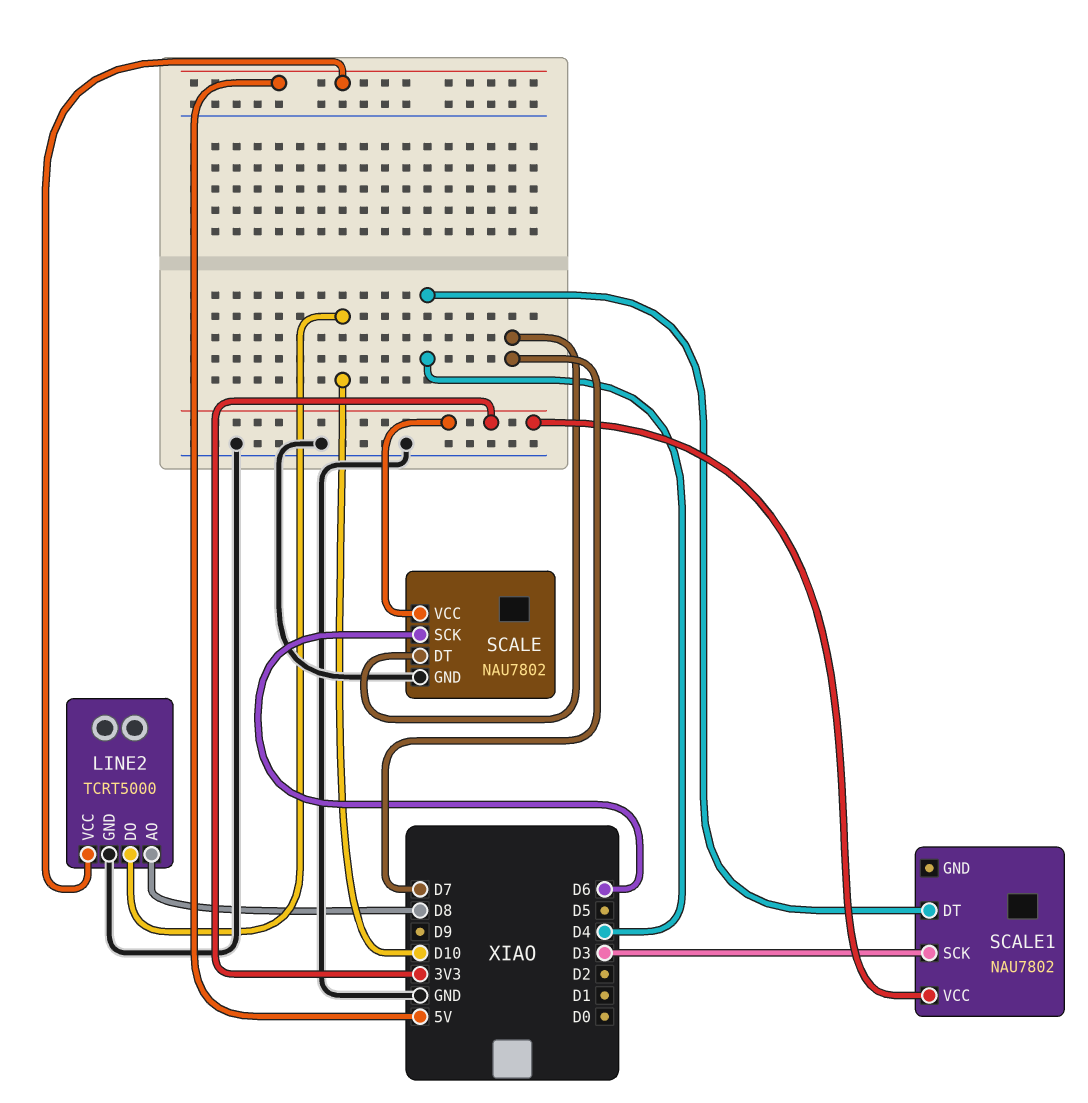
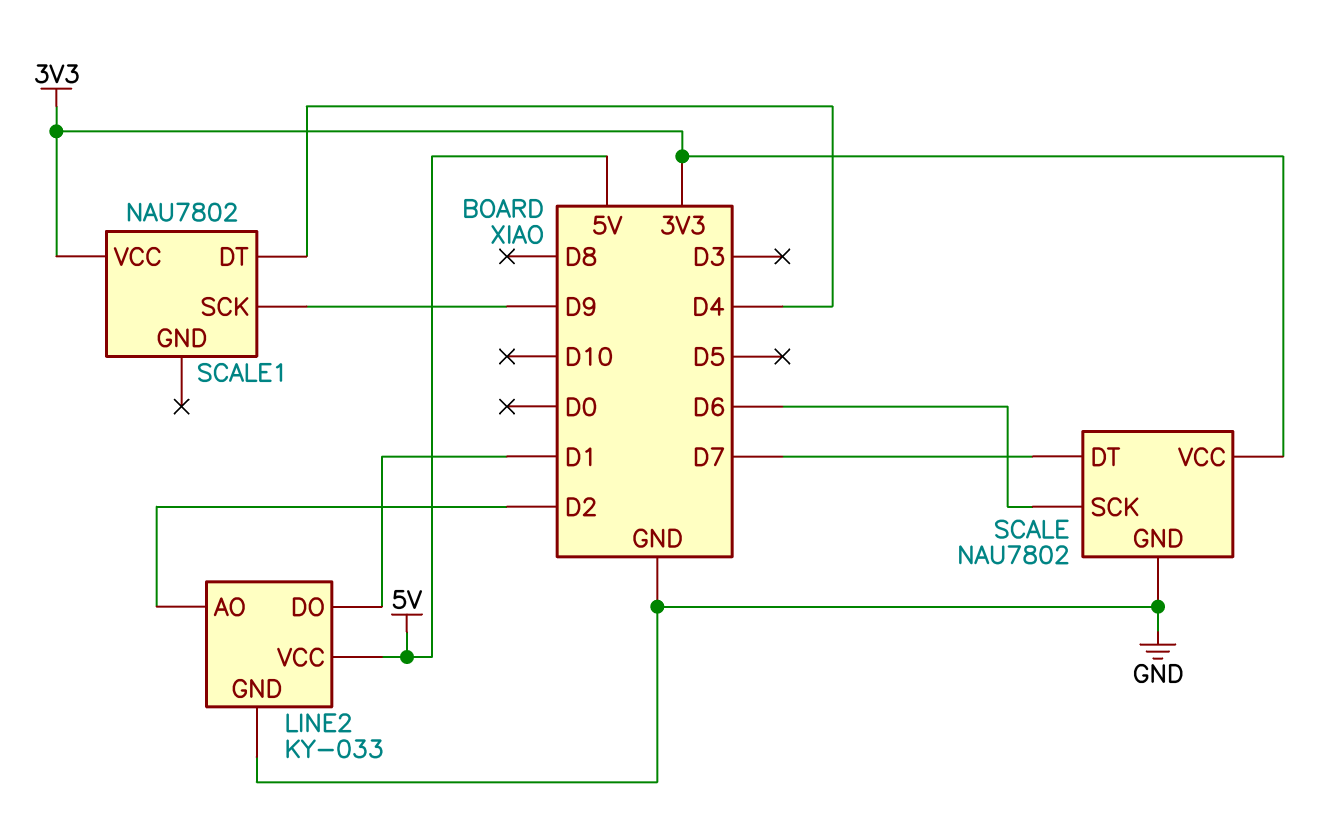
LINE2: TCRT5000 -> KY-033
LINE2 pin AO: D8 -> D2
LINE2 pin DO: D10 -> D1
SCALE1 pin SCK: D3 -> D9

